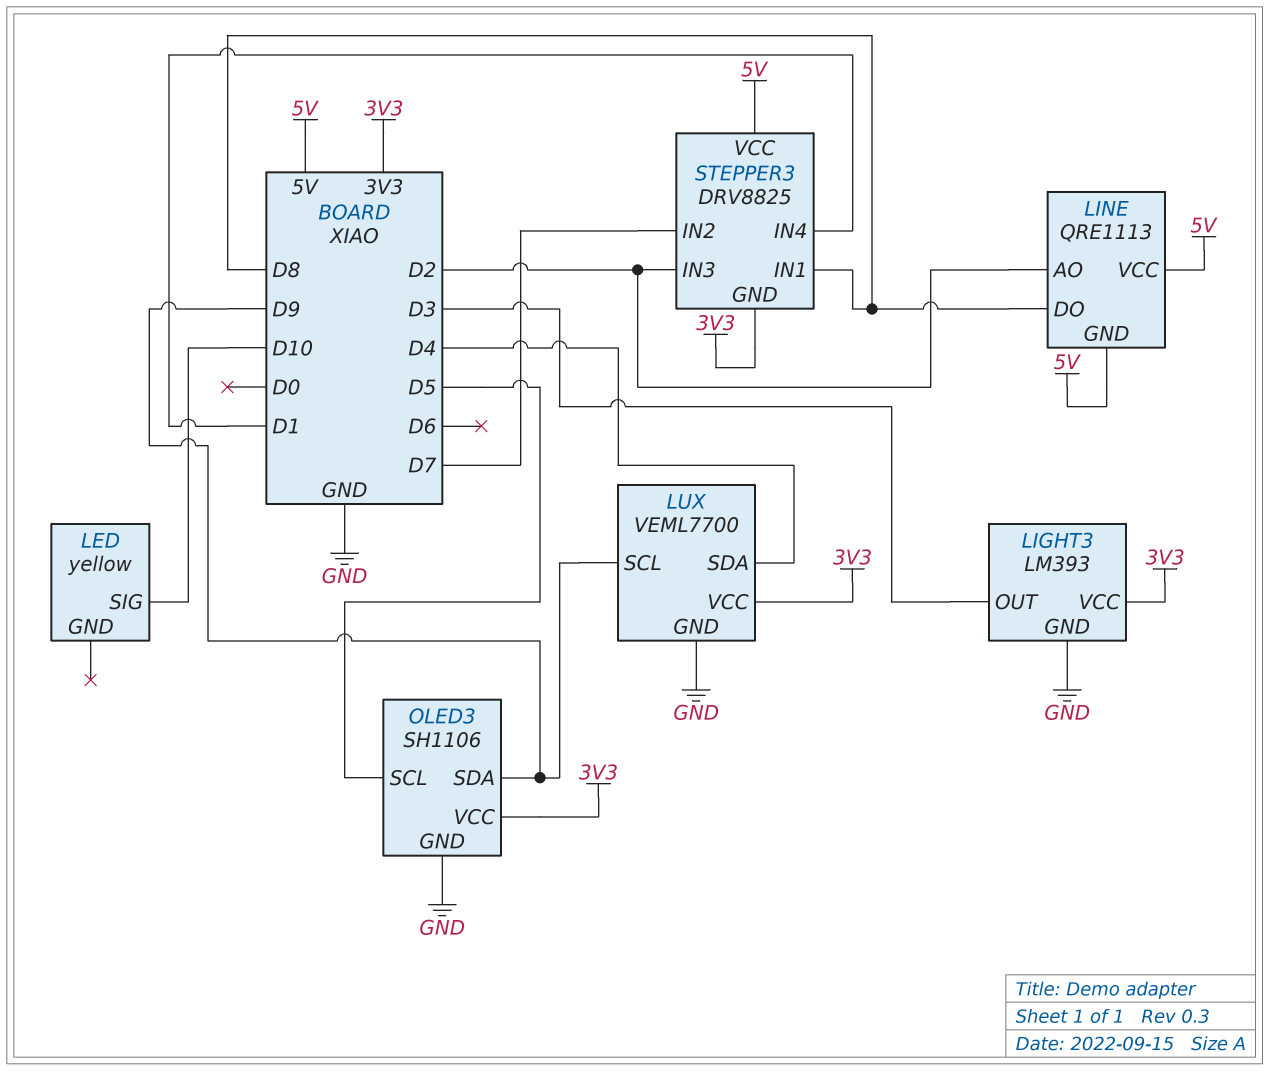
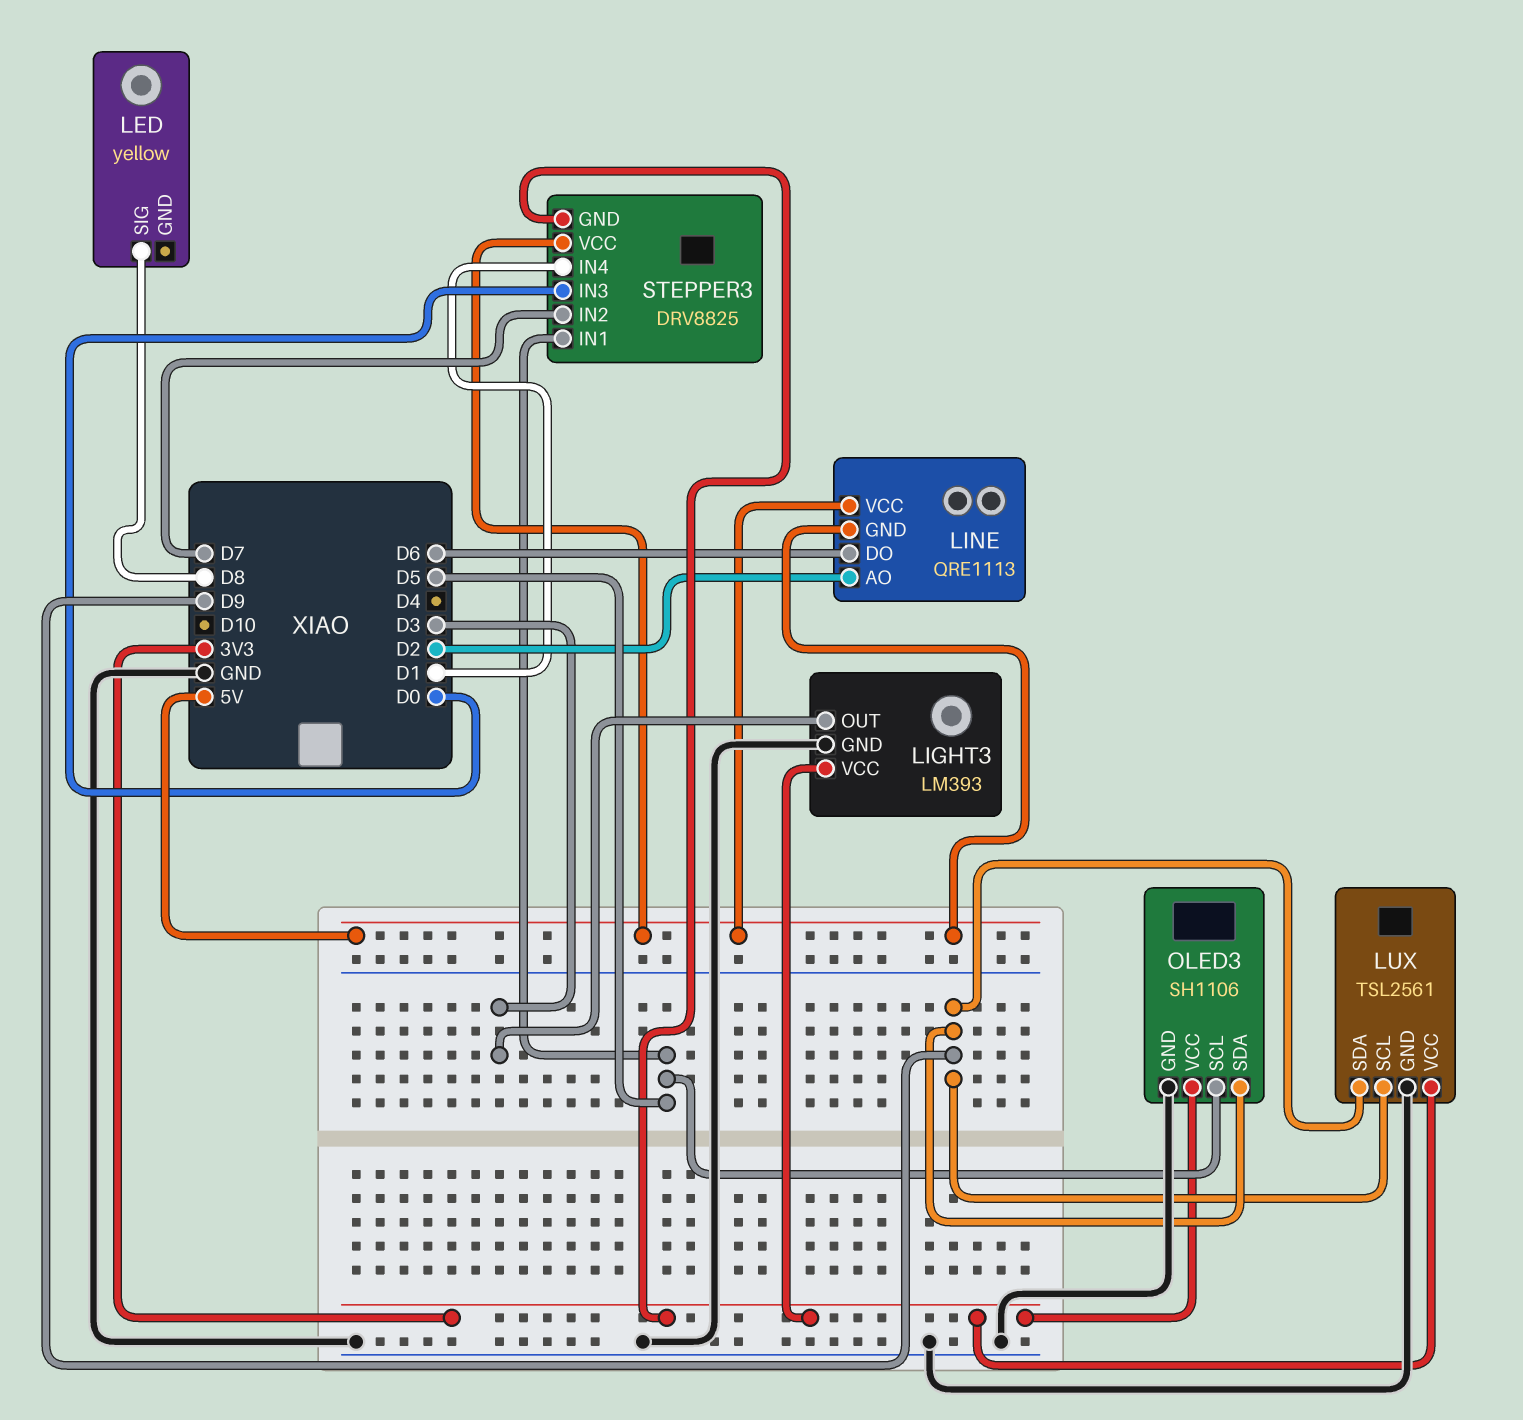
LED pin SIG: D10 -> D8
LINE pin DO: D8 -> D6
LUX: VEML7700 -> TSL2561
LUX pin SDA: D4 -> D9
STEPPER3 pin IN1: D8 -> D5
STEPPER3 pin IN3: D2 -> D0

